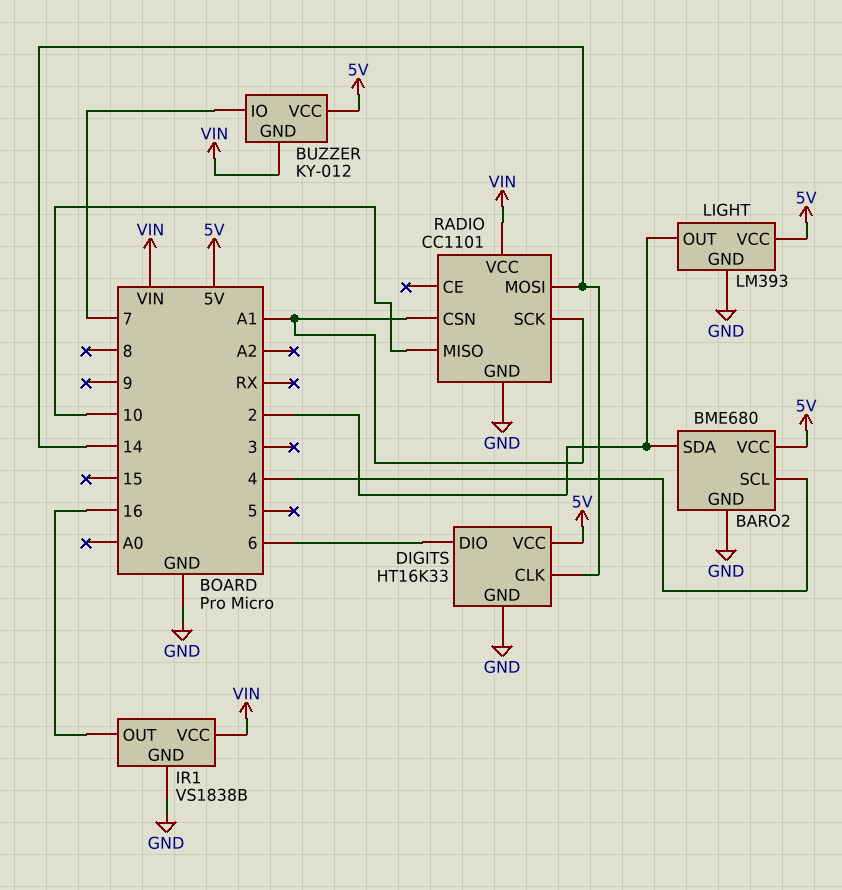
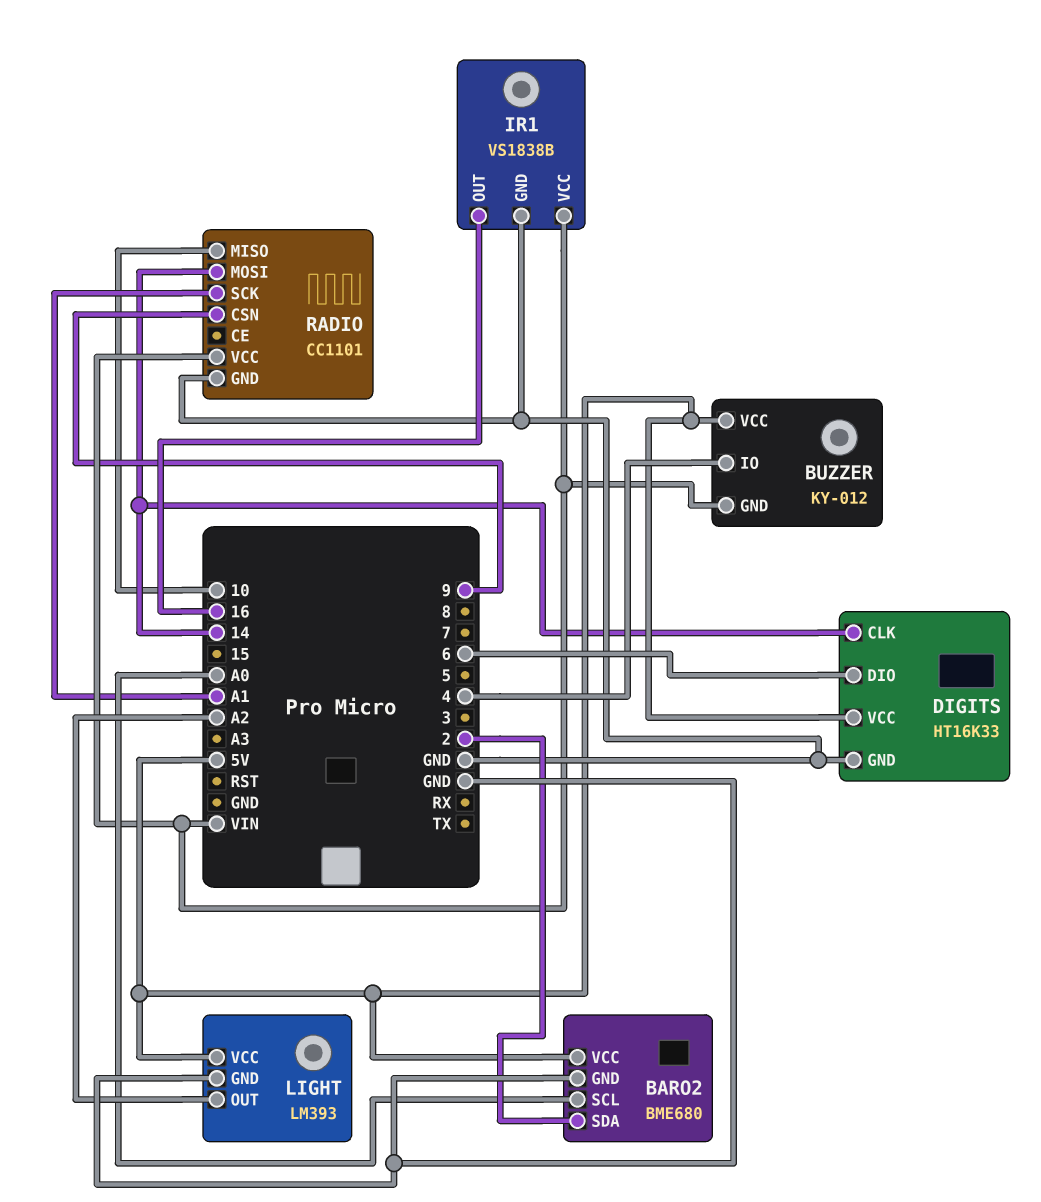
BARO2 pin SCL: 4 -> A0
BUZZER pin IO: 7 -> 4
LIGHT pin OUT: 2 -> A2
RADIO pin CSN: A1 -> 9

